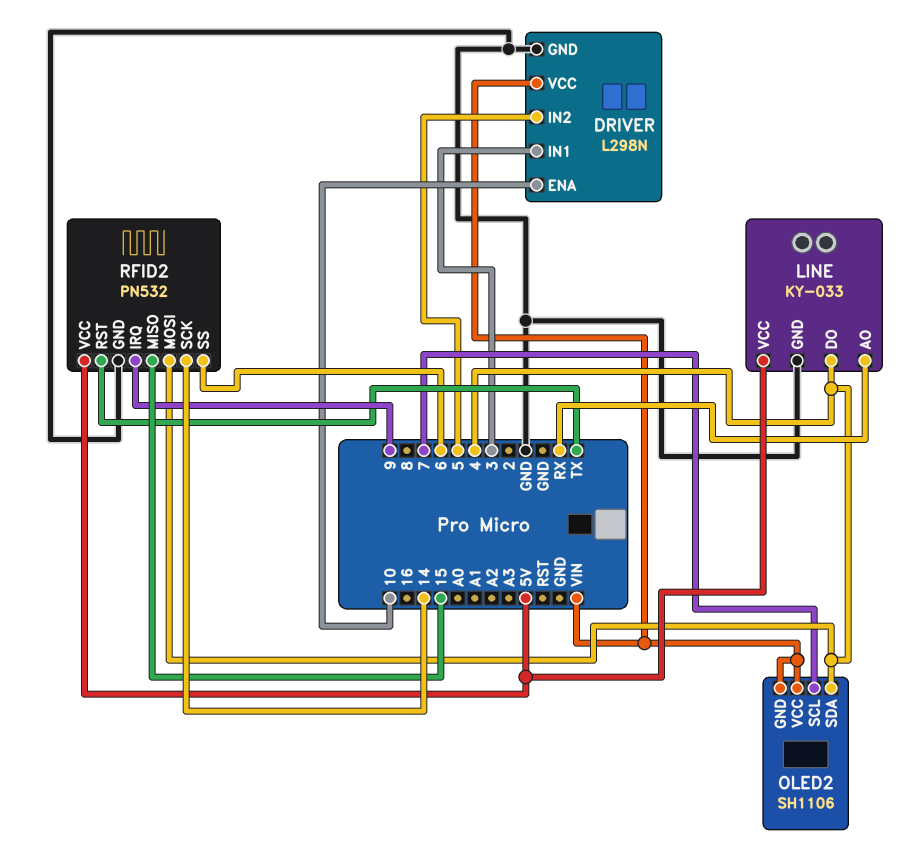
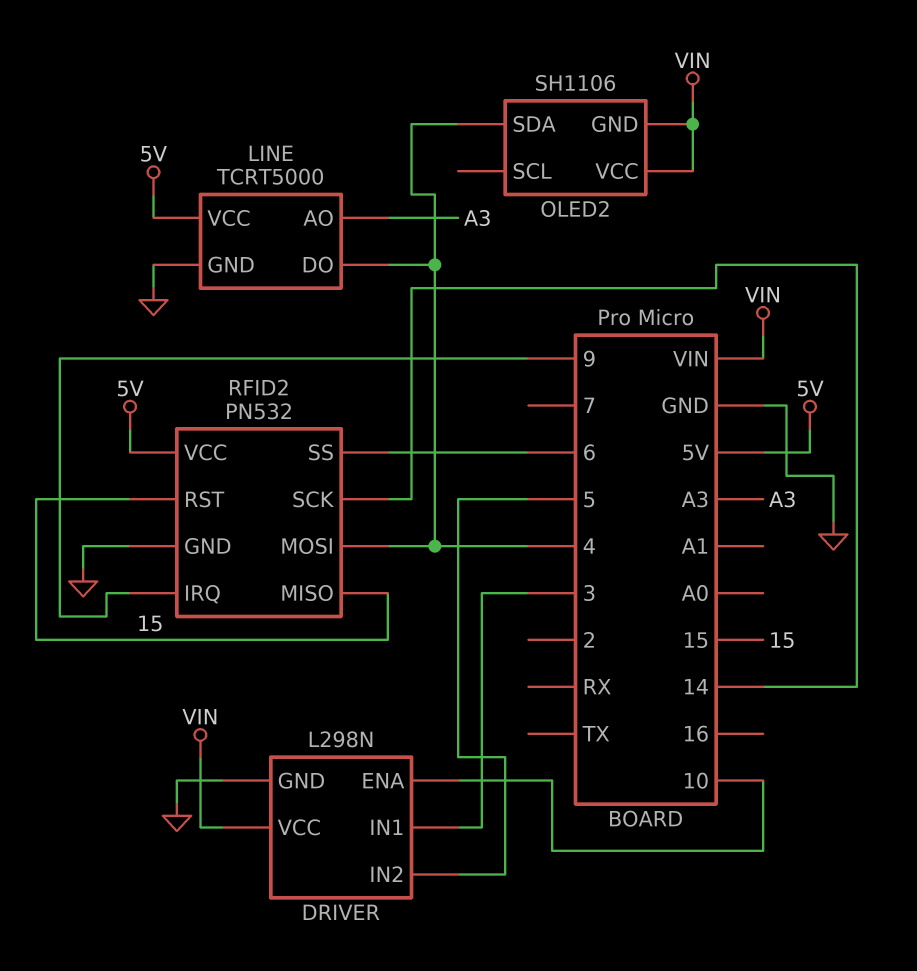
LINE: KY-033 -> TCRT5000
LINE pin AO: RX -> A3
OLED2 pin SCL: 7 -> none
RFID2 pin RST: TX -> 15

